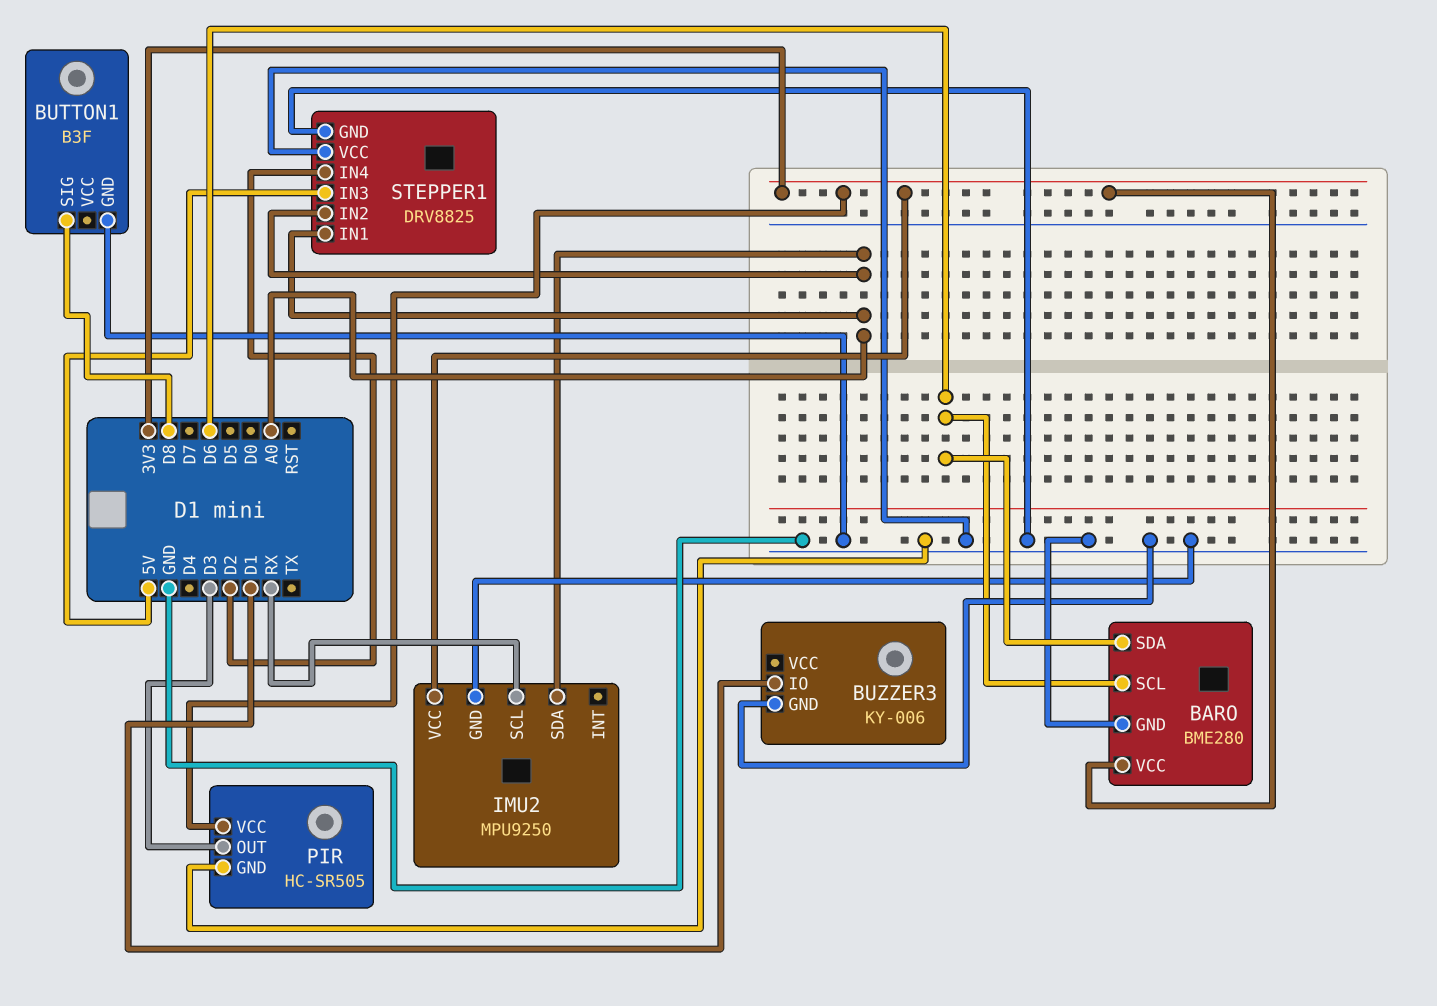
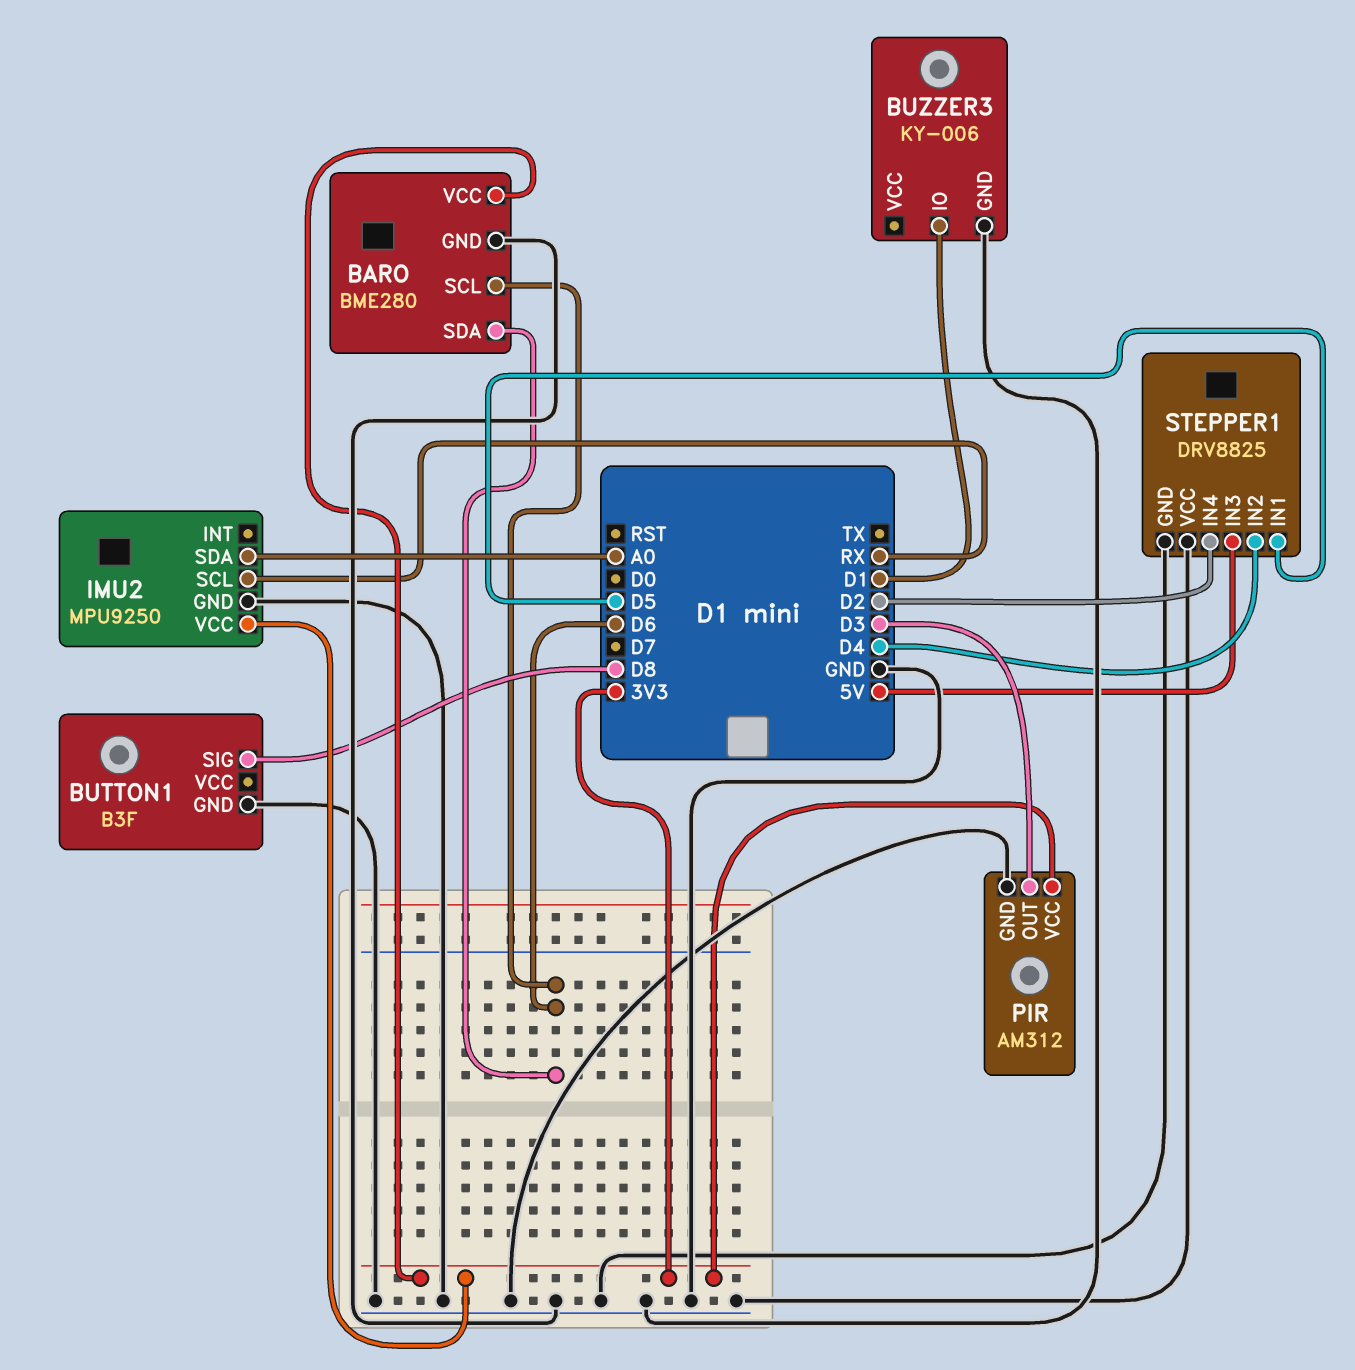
PIR: HC-SR505 -> AM312
STEPPER1 pin IN1: A0 -> D5
STEPPER1 pin IN2: A0 -> D4

